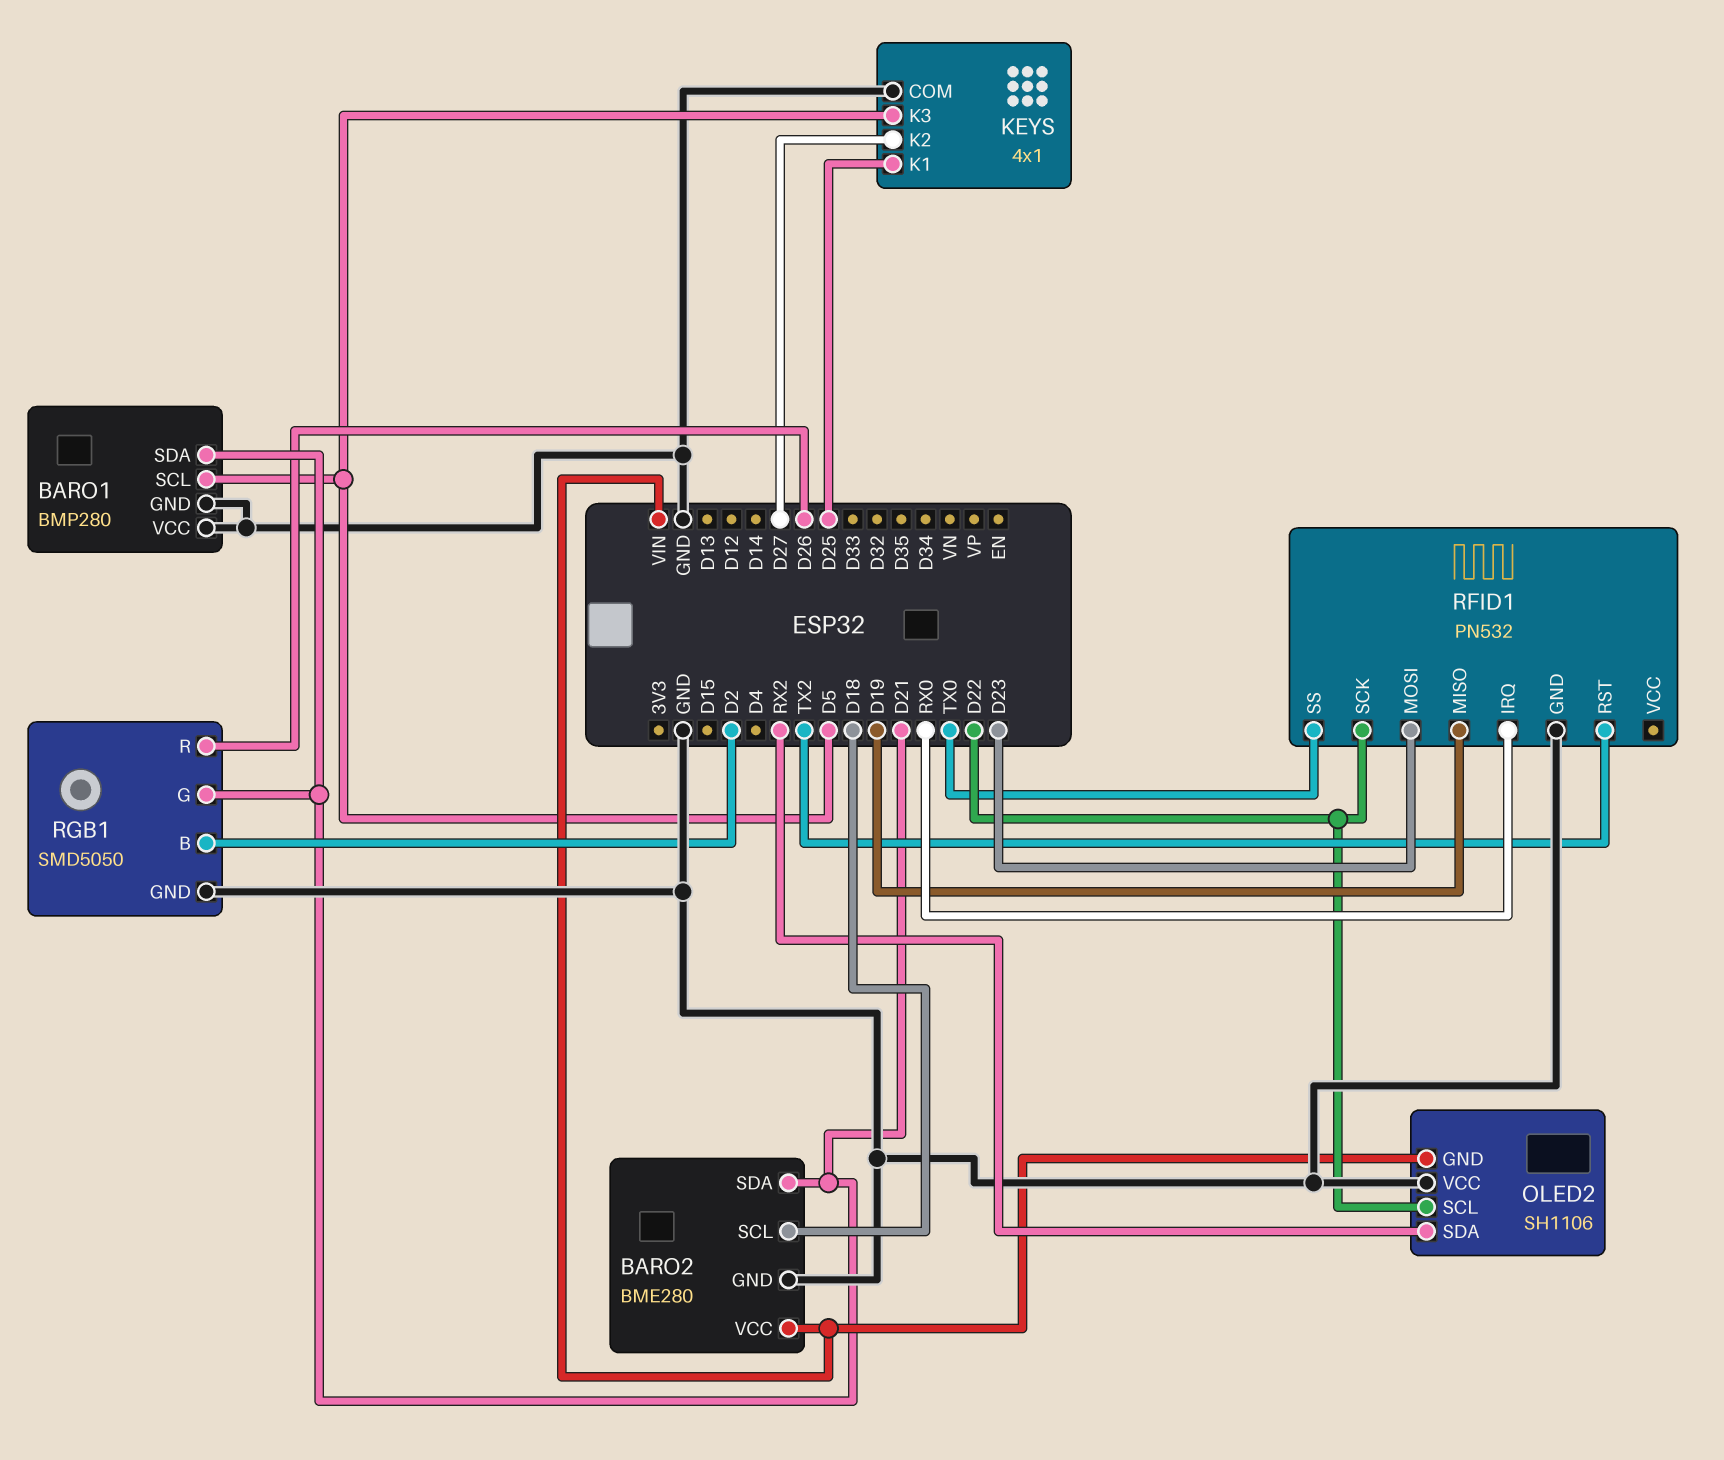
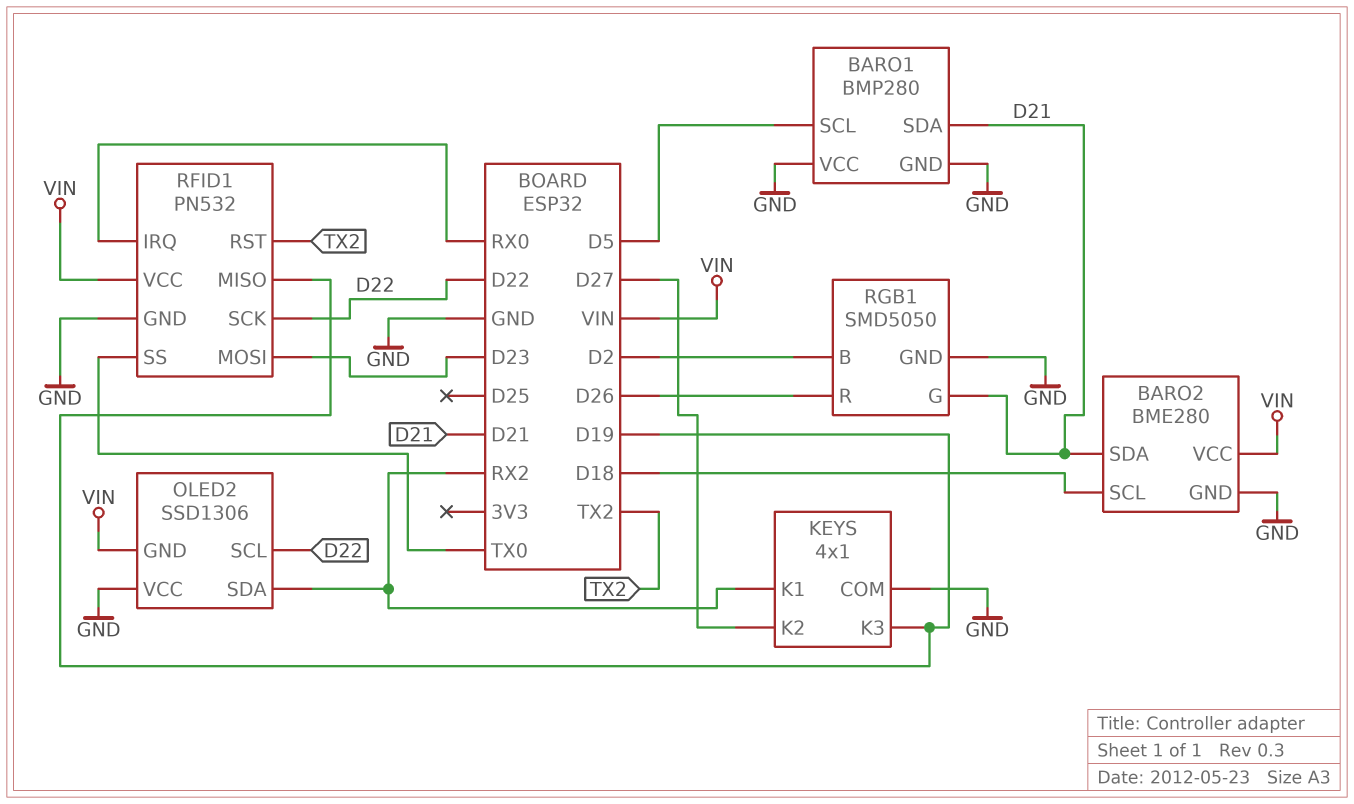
KEYS pin K1: D25 -> RX2
KEYS pin K3: D5 -> D19
OLED2: SH1106 -> SSD1306
RFID1 pin VCC: none -> VIN

